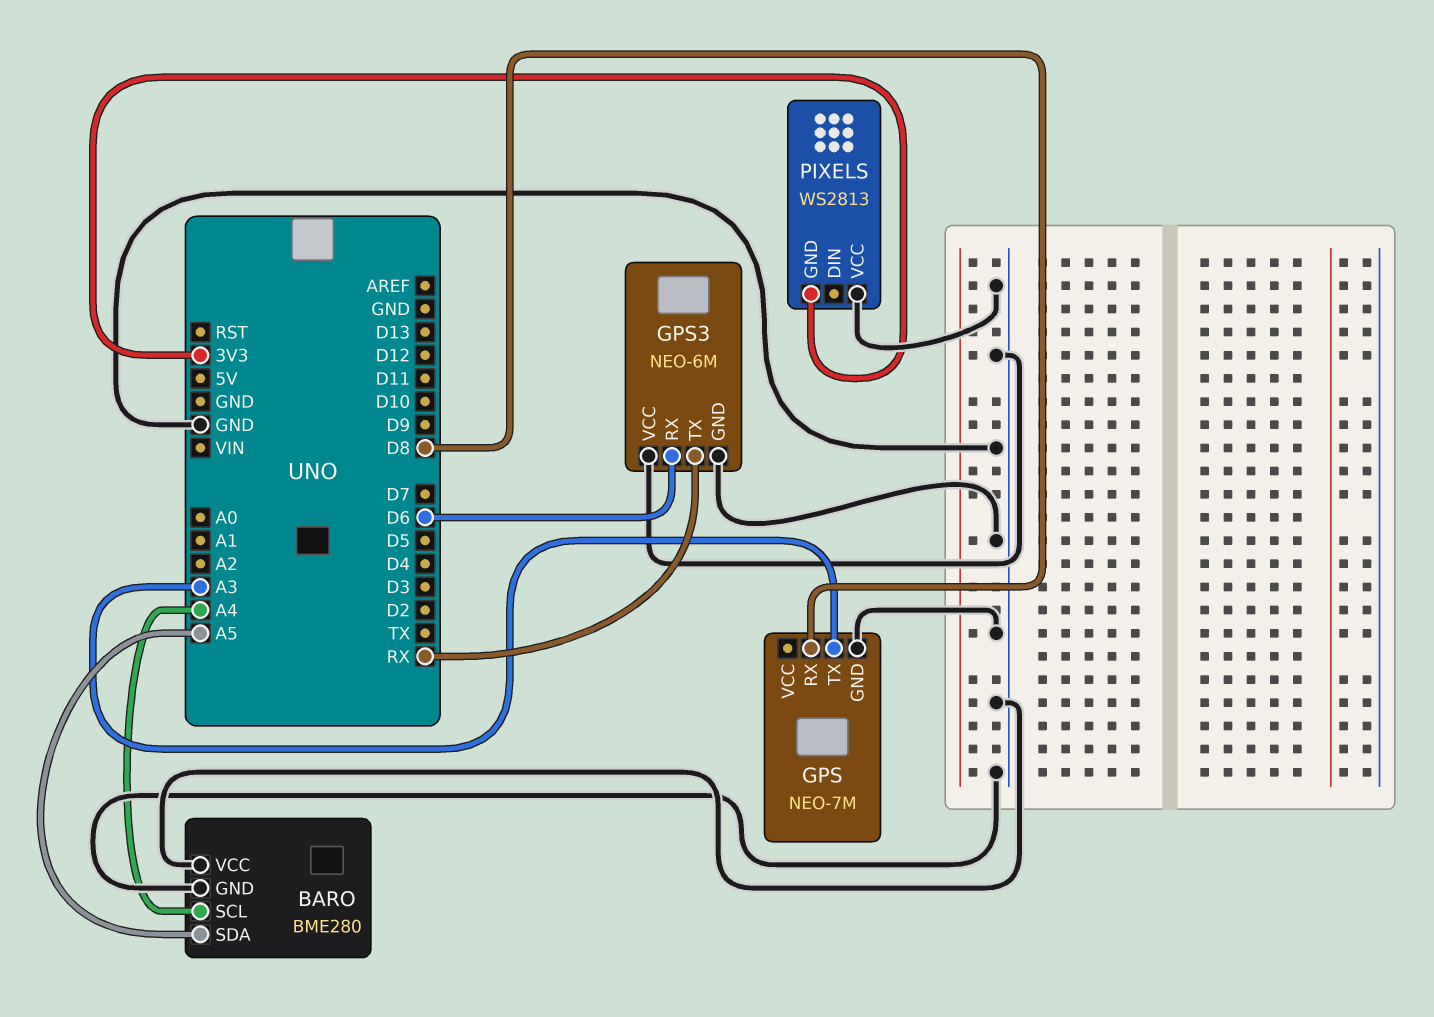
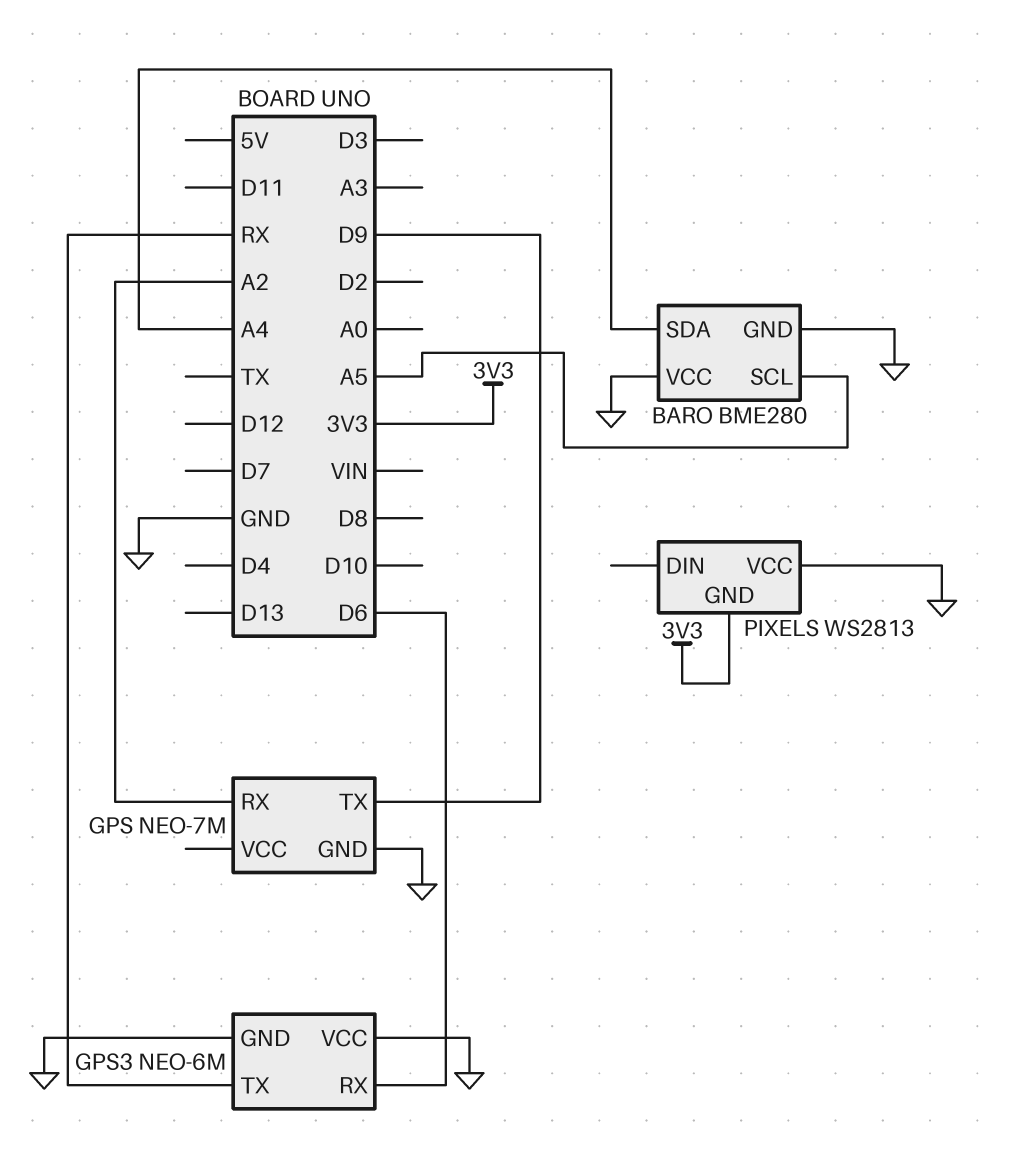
BARO pin SCL: A4 -> A5
BARO pin SDA: A5 -> A4
GPS pin RX: D8 -> A2
GPS pin TX: A3 -> D9

